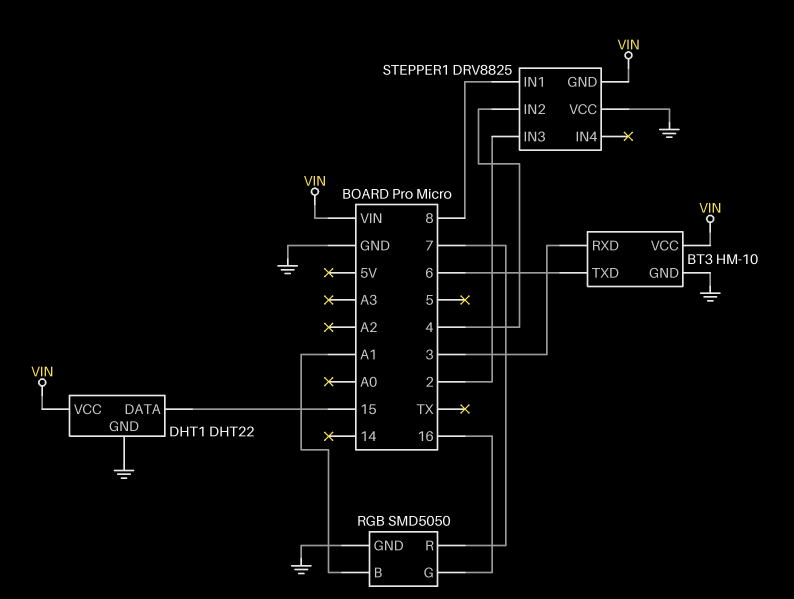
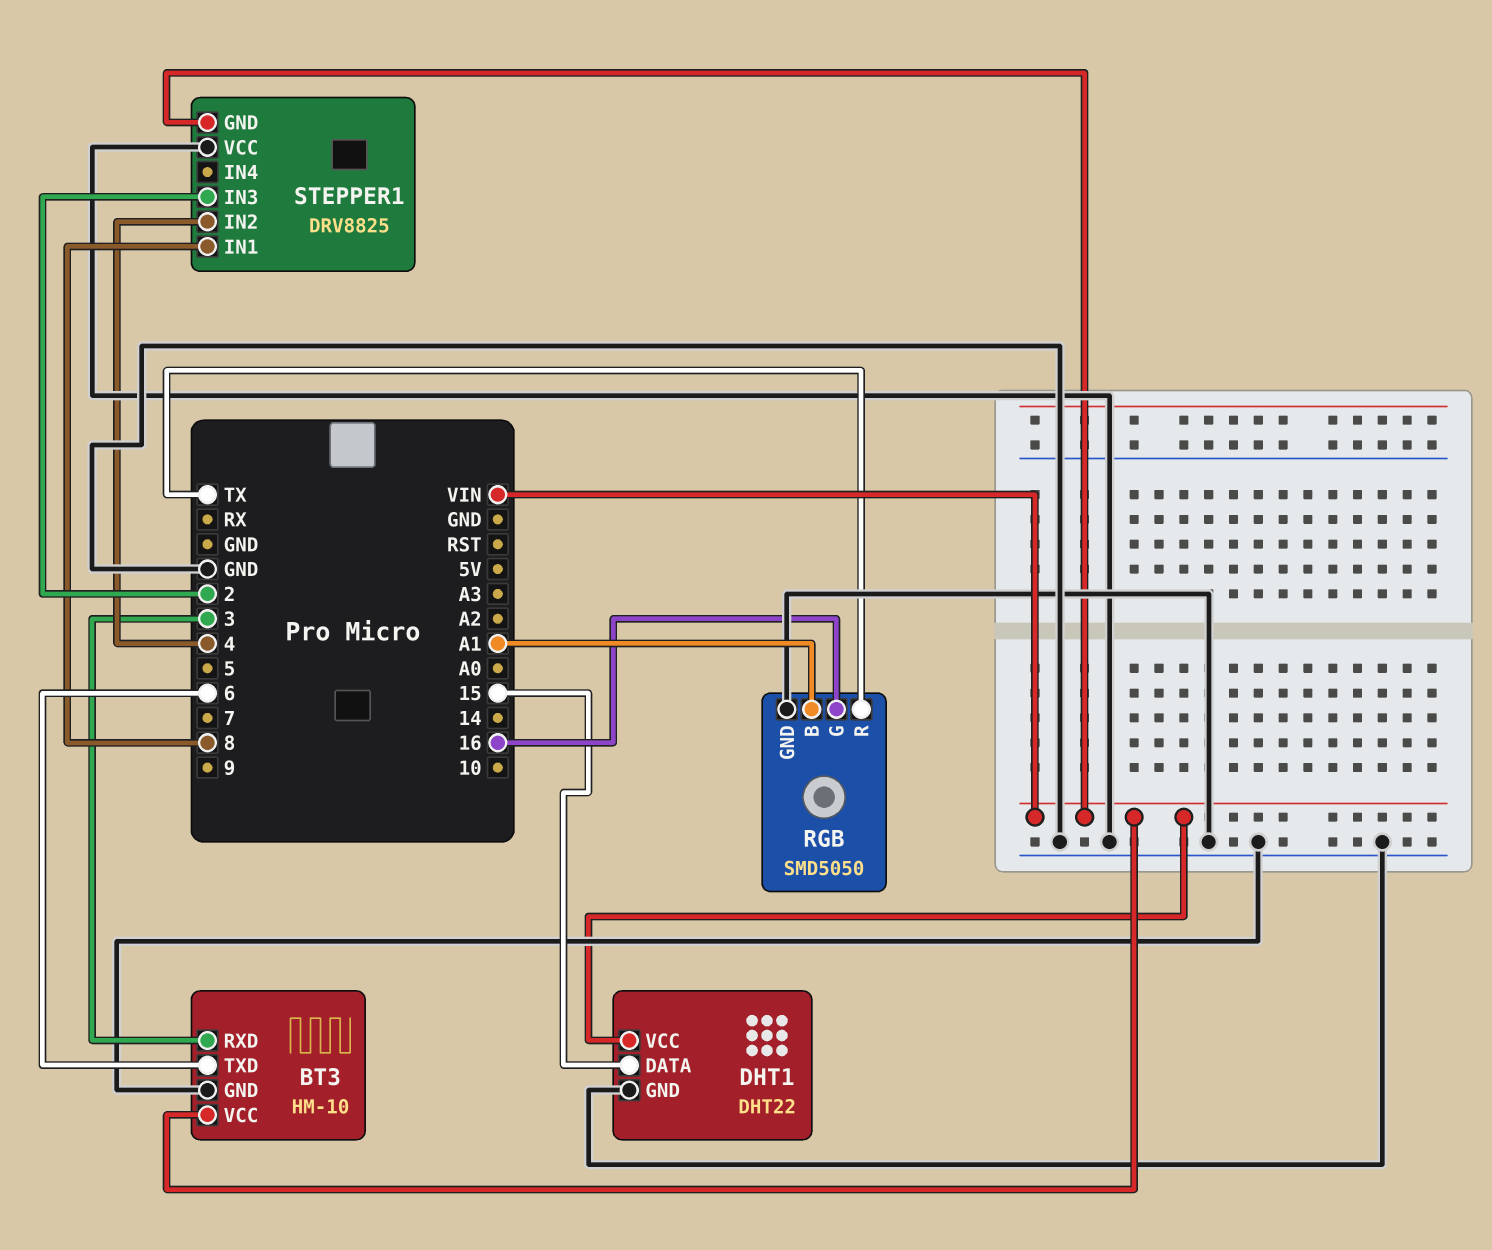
RGB pin R: 7 -> TX

